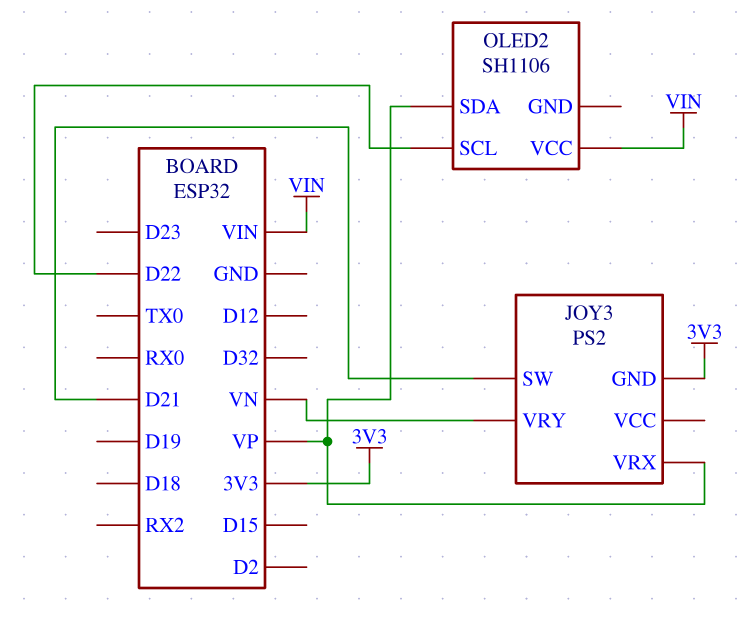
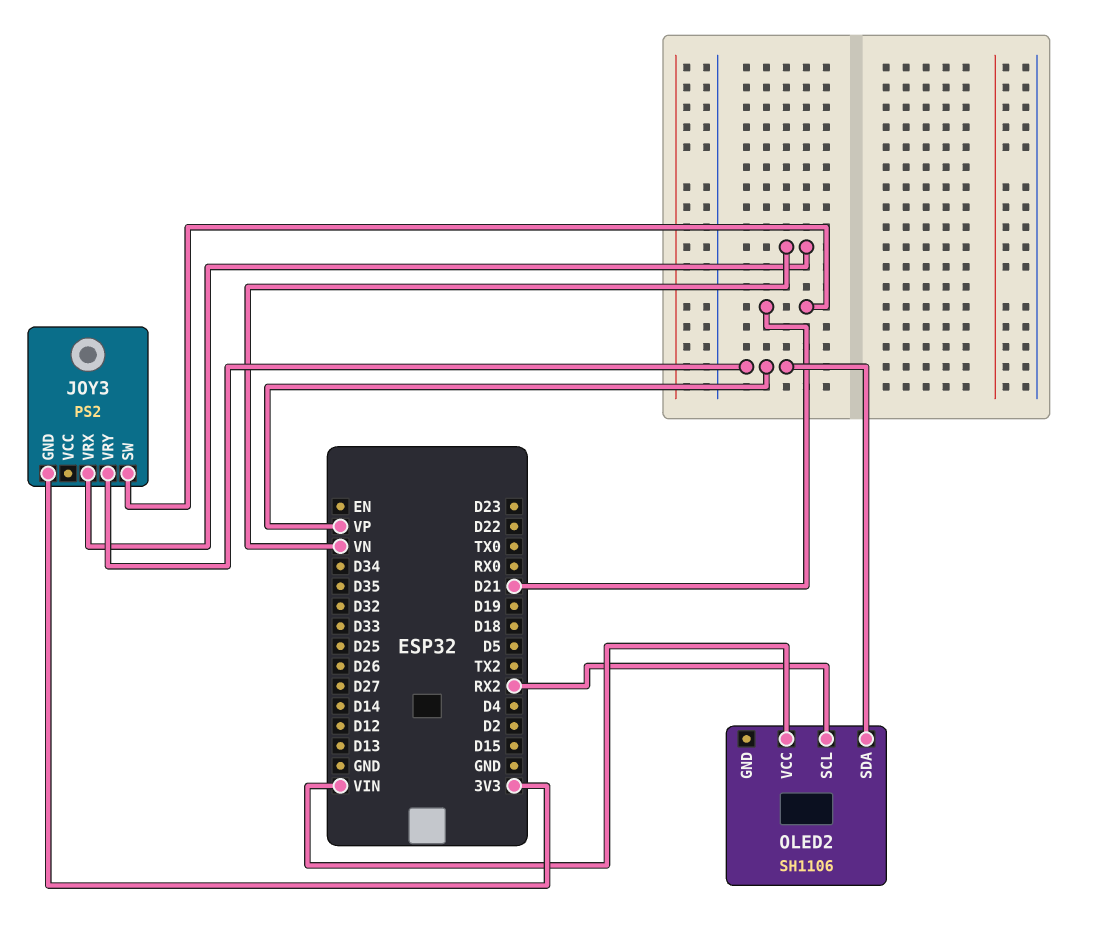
JOY3 pin VRX: VP -> VN
JOY3 pin VRY: VN -> VP
OLED2 pin SCL: D22 -> RX2

